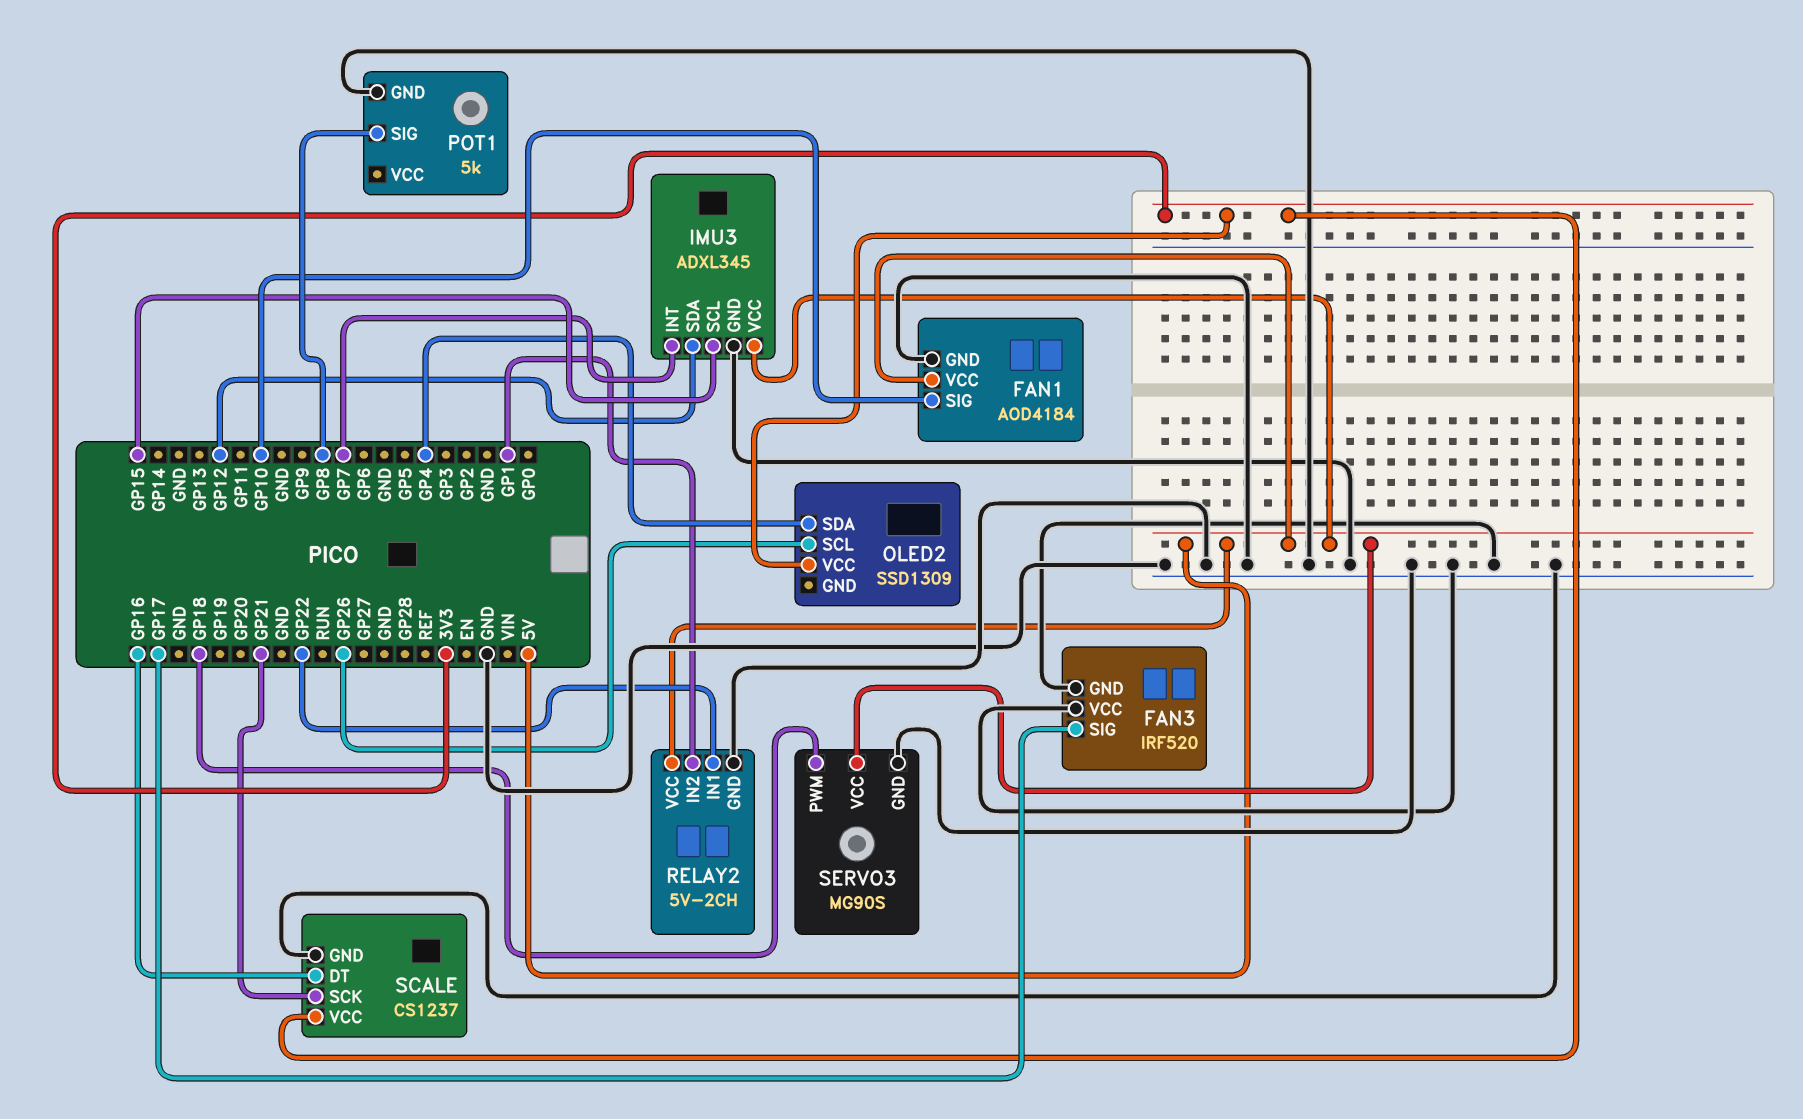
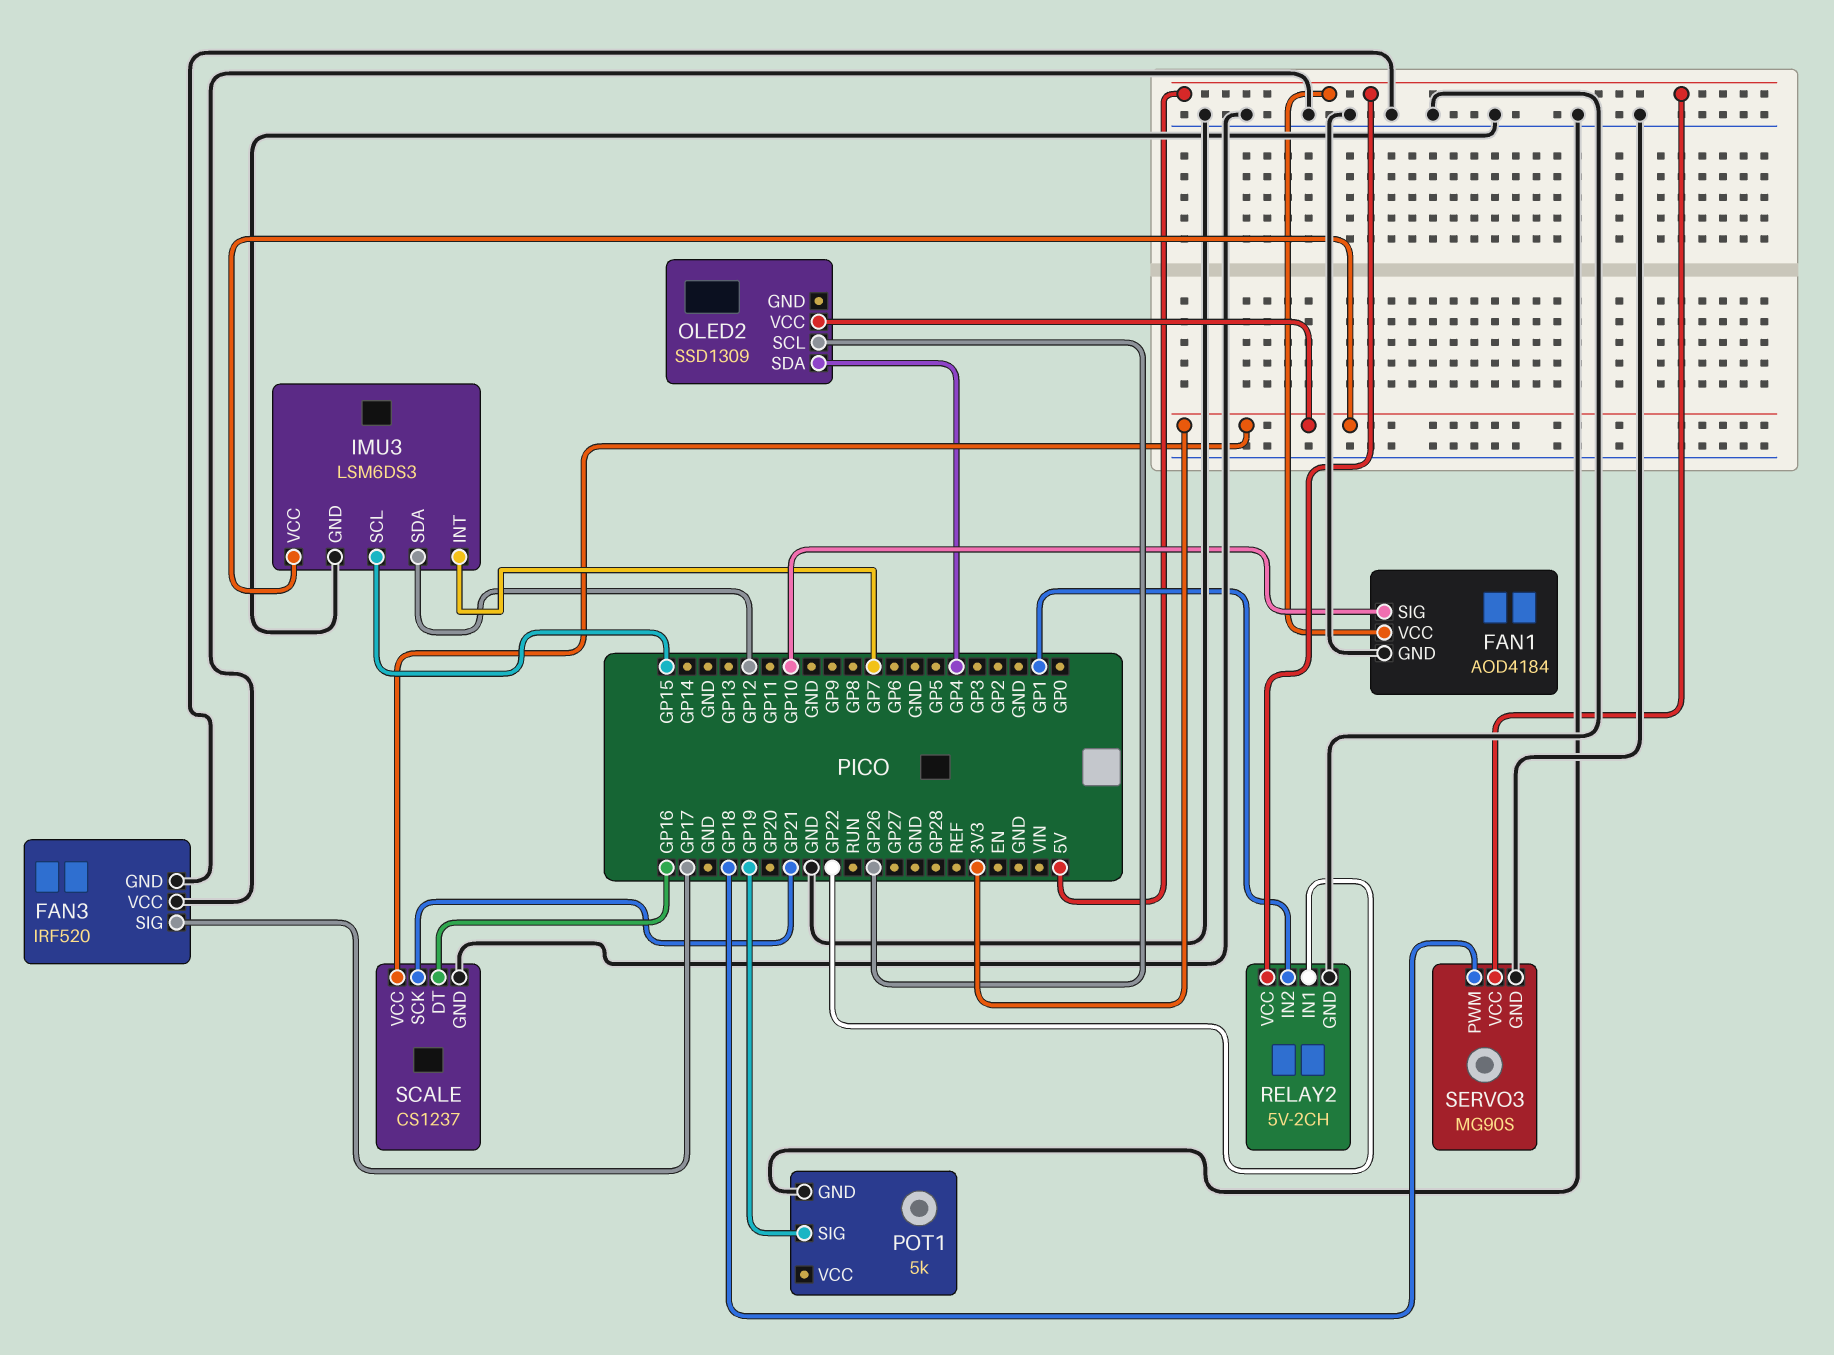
IMU3: ADXL345 -> LSM6DS3
IMU3 pin VCC: 5V -> 3V3
POT1 pin SIG: GP8 -> GP19

